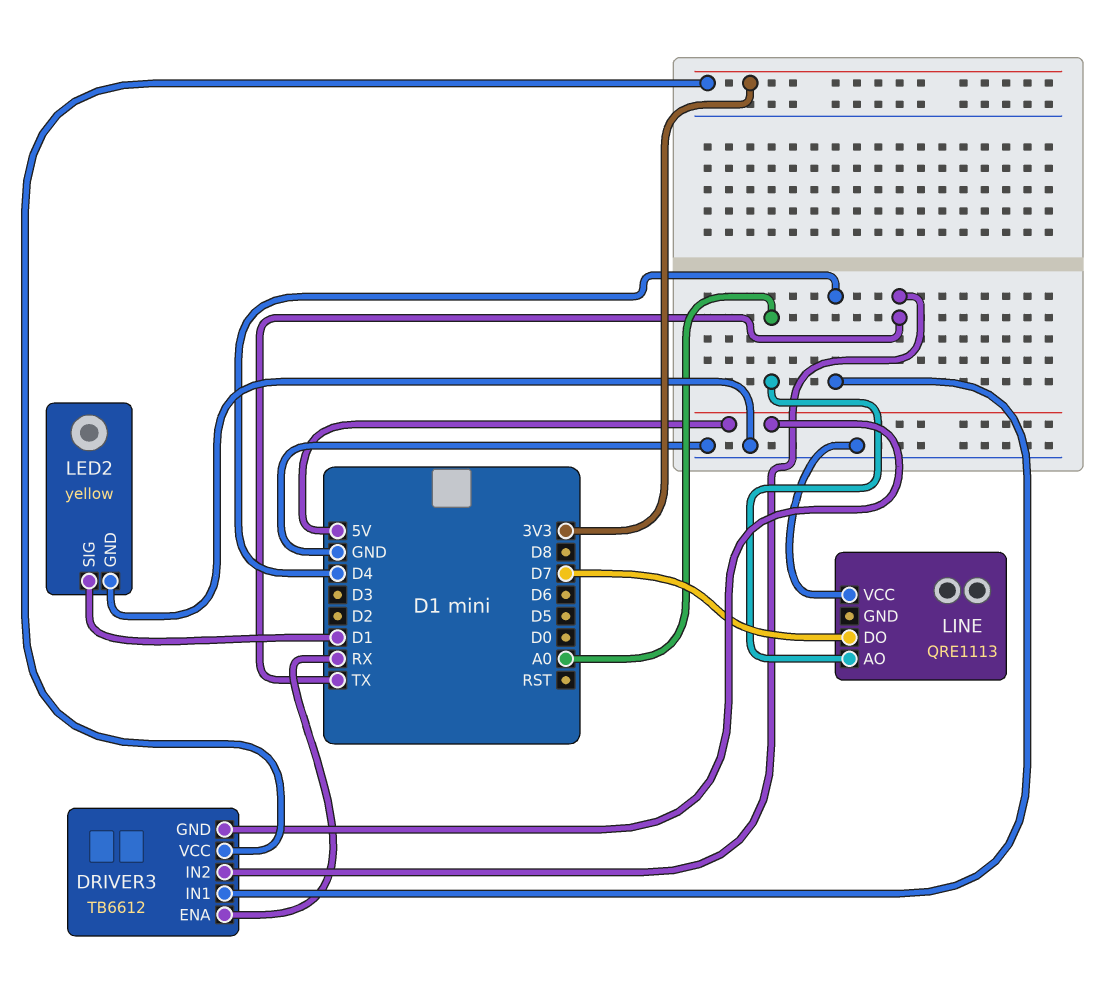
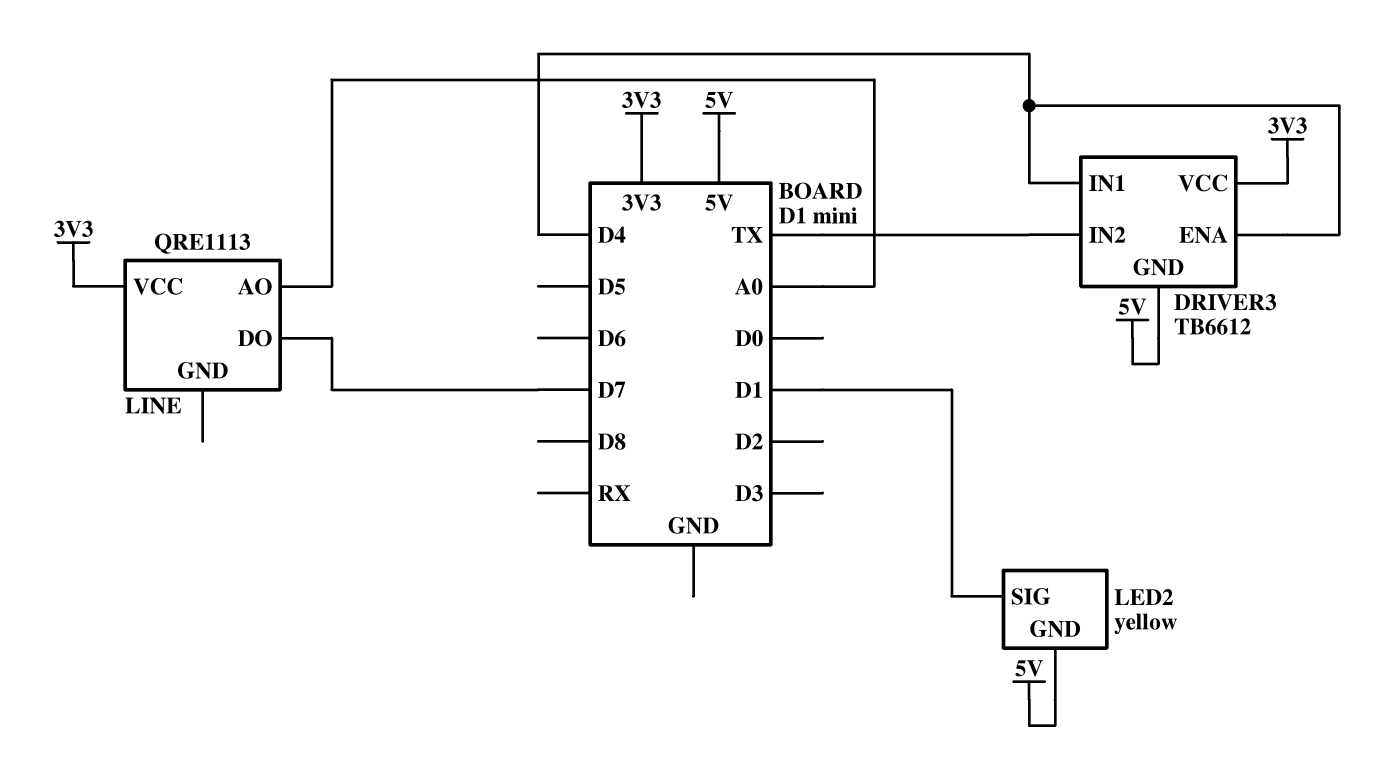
DRIVER3 pin ENA: RX -> D4
LED2 pin GND: GND -> 5V
LINE pin VCC: GND -> 3V3

